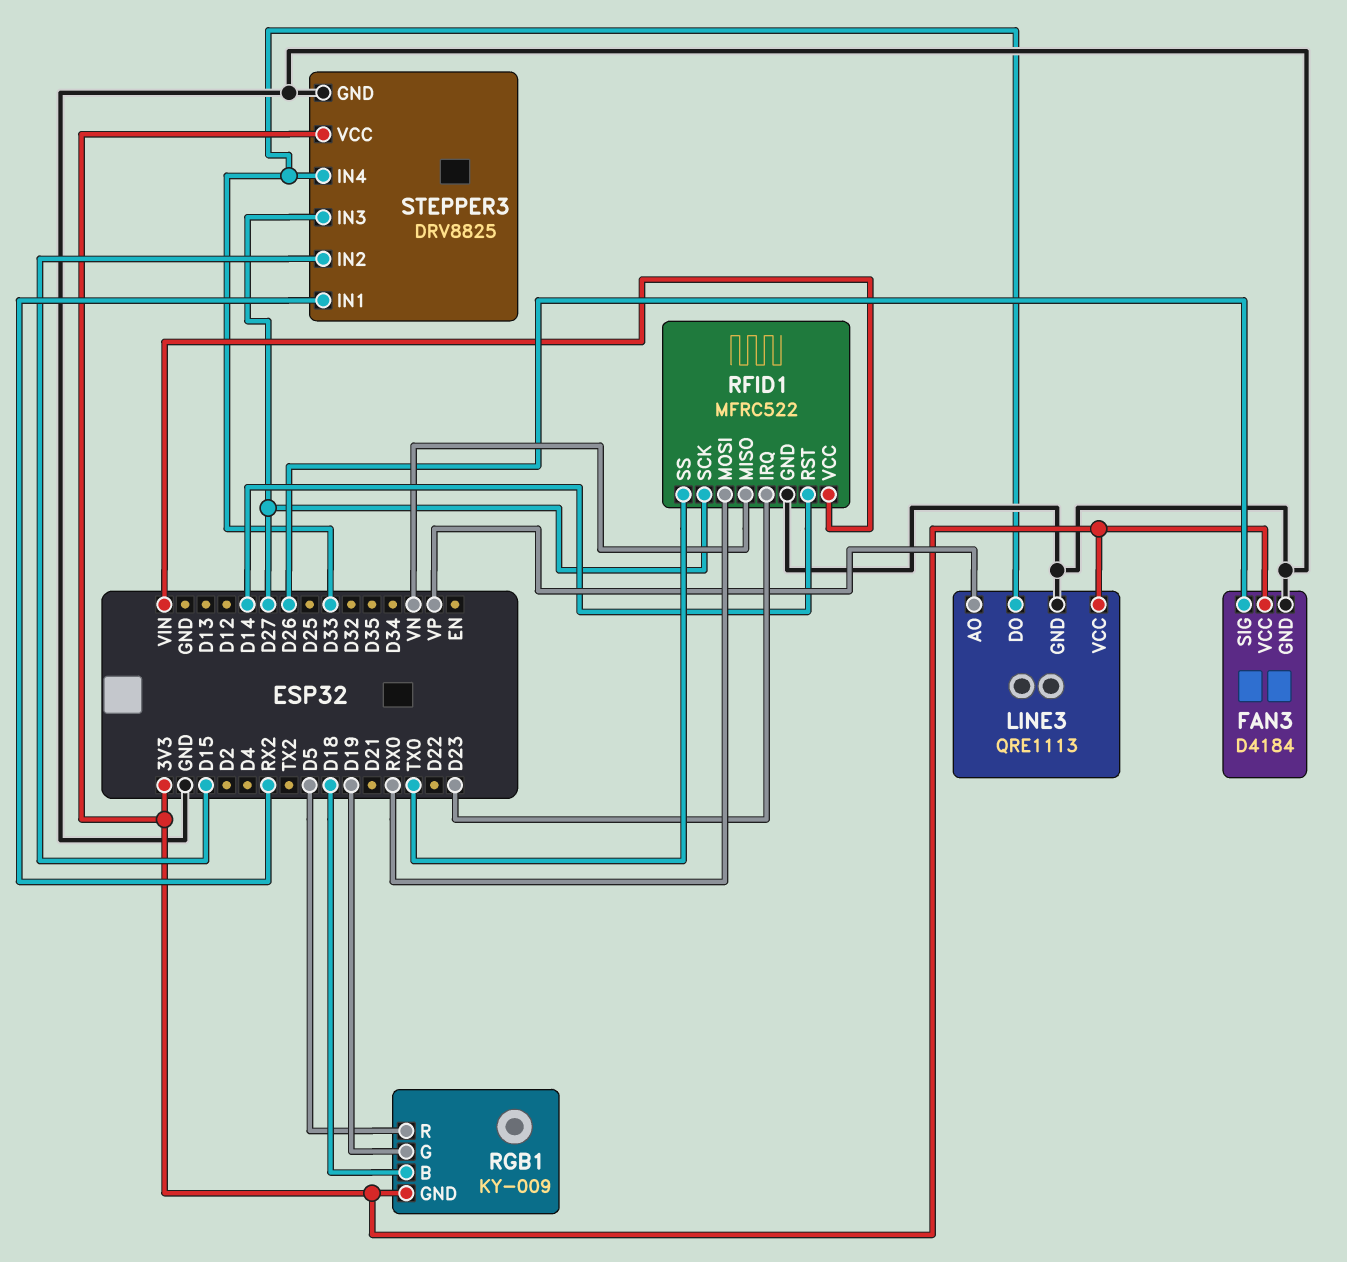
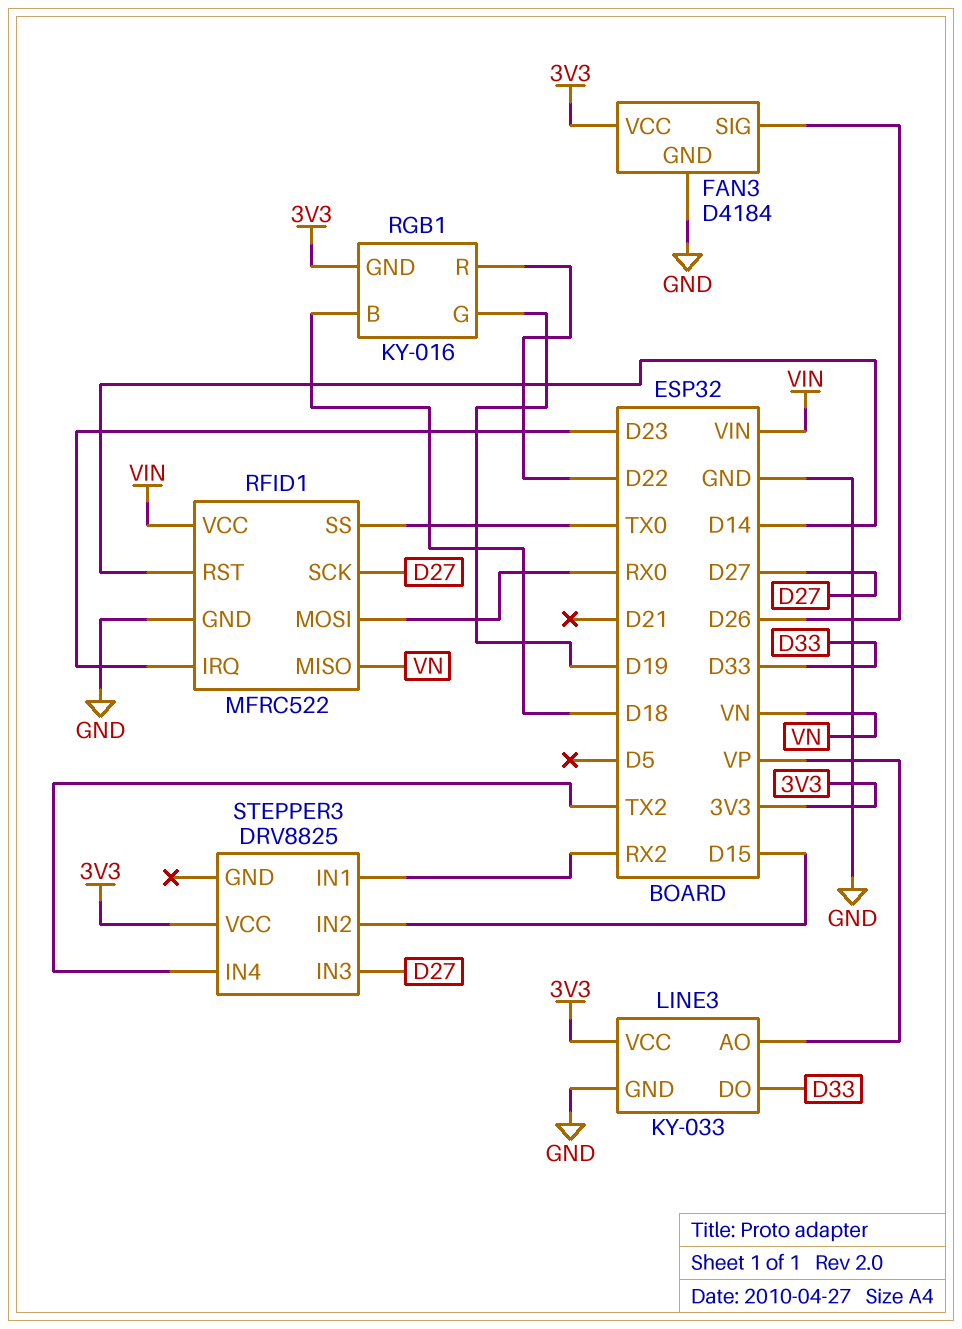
LINE3: QRE1113 -> KY-033
RGB1: KY-009 -> KY-016
RGB1 pin R: D5 -> D22
STEPPER3 pin GND: GND -> none
STEPPER3 pin IN4: D33 -> TX2

